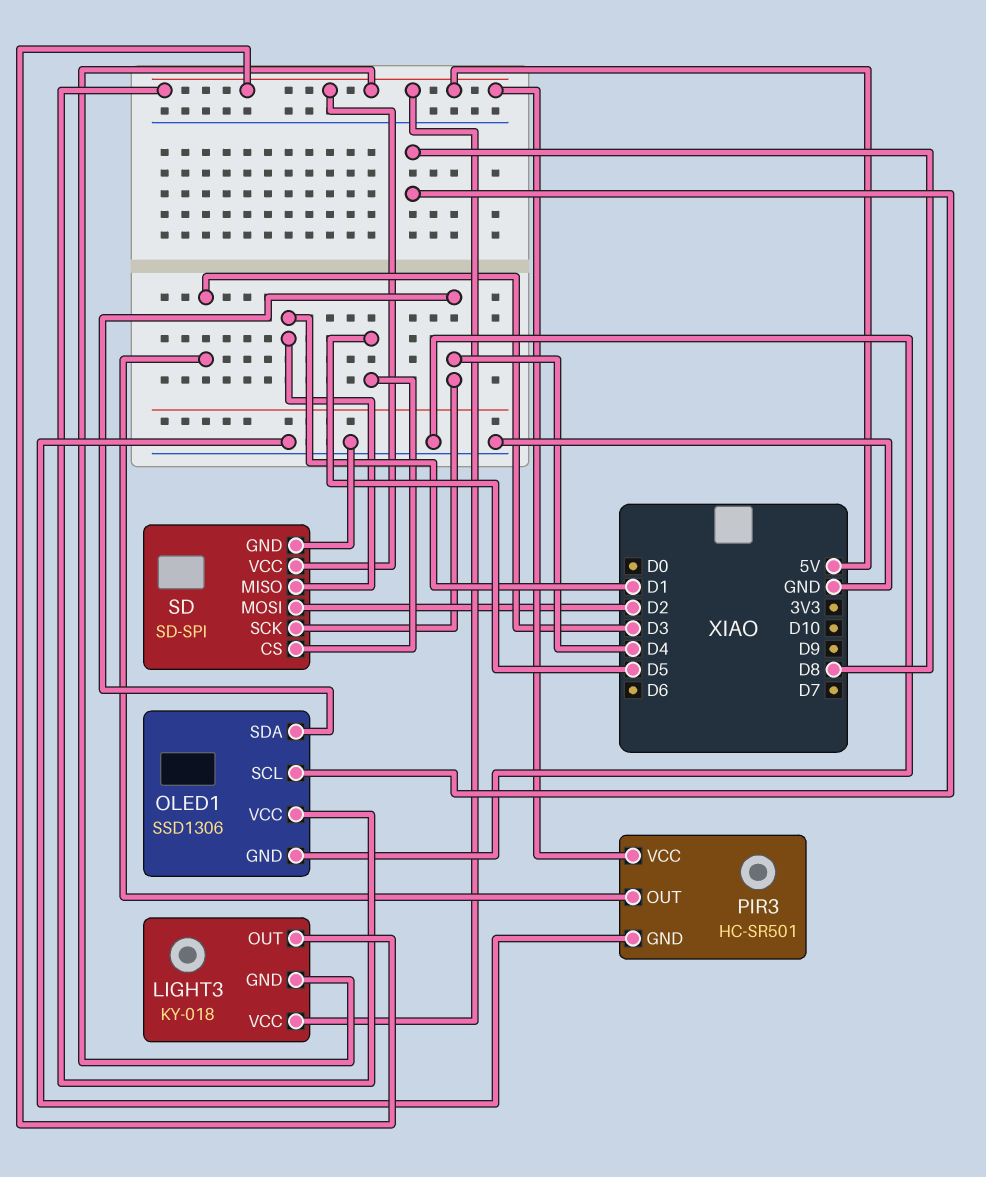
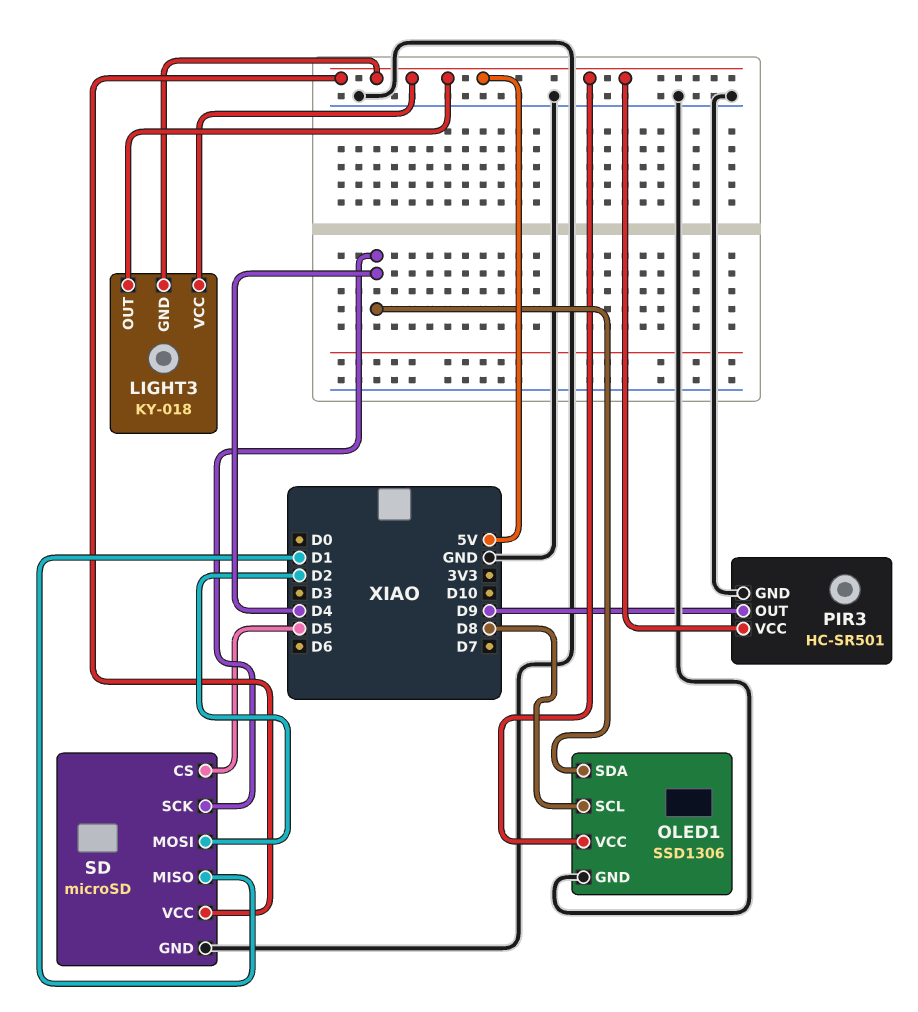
PIR3 pin OUT: D3 -> D9
SD: SD-SPI -> microSD

